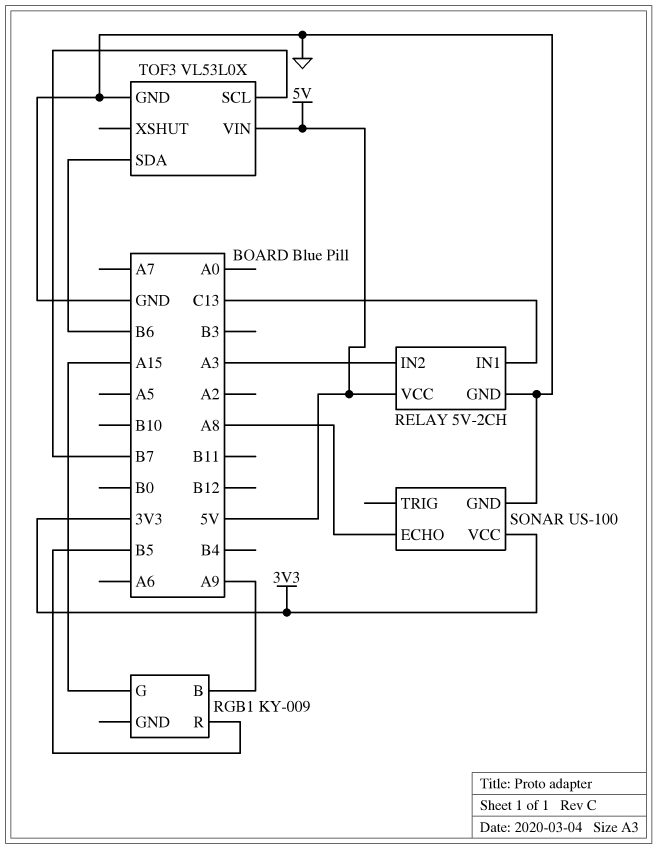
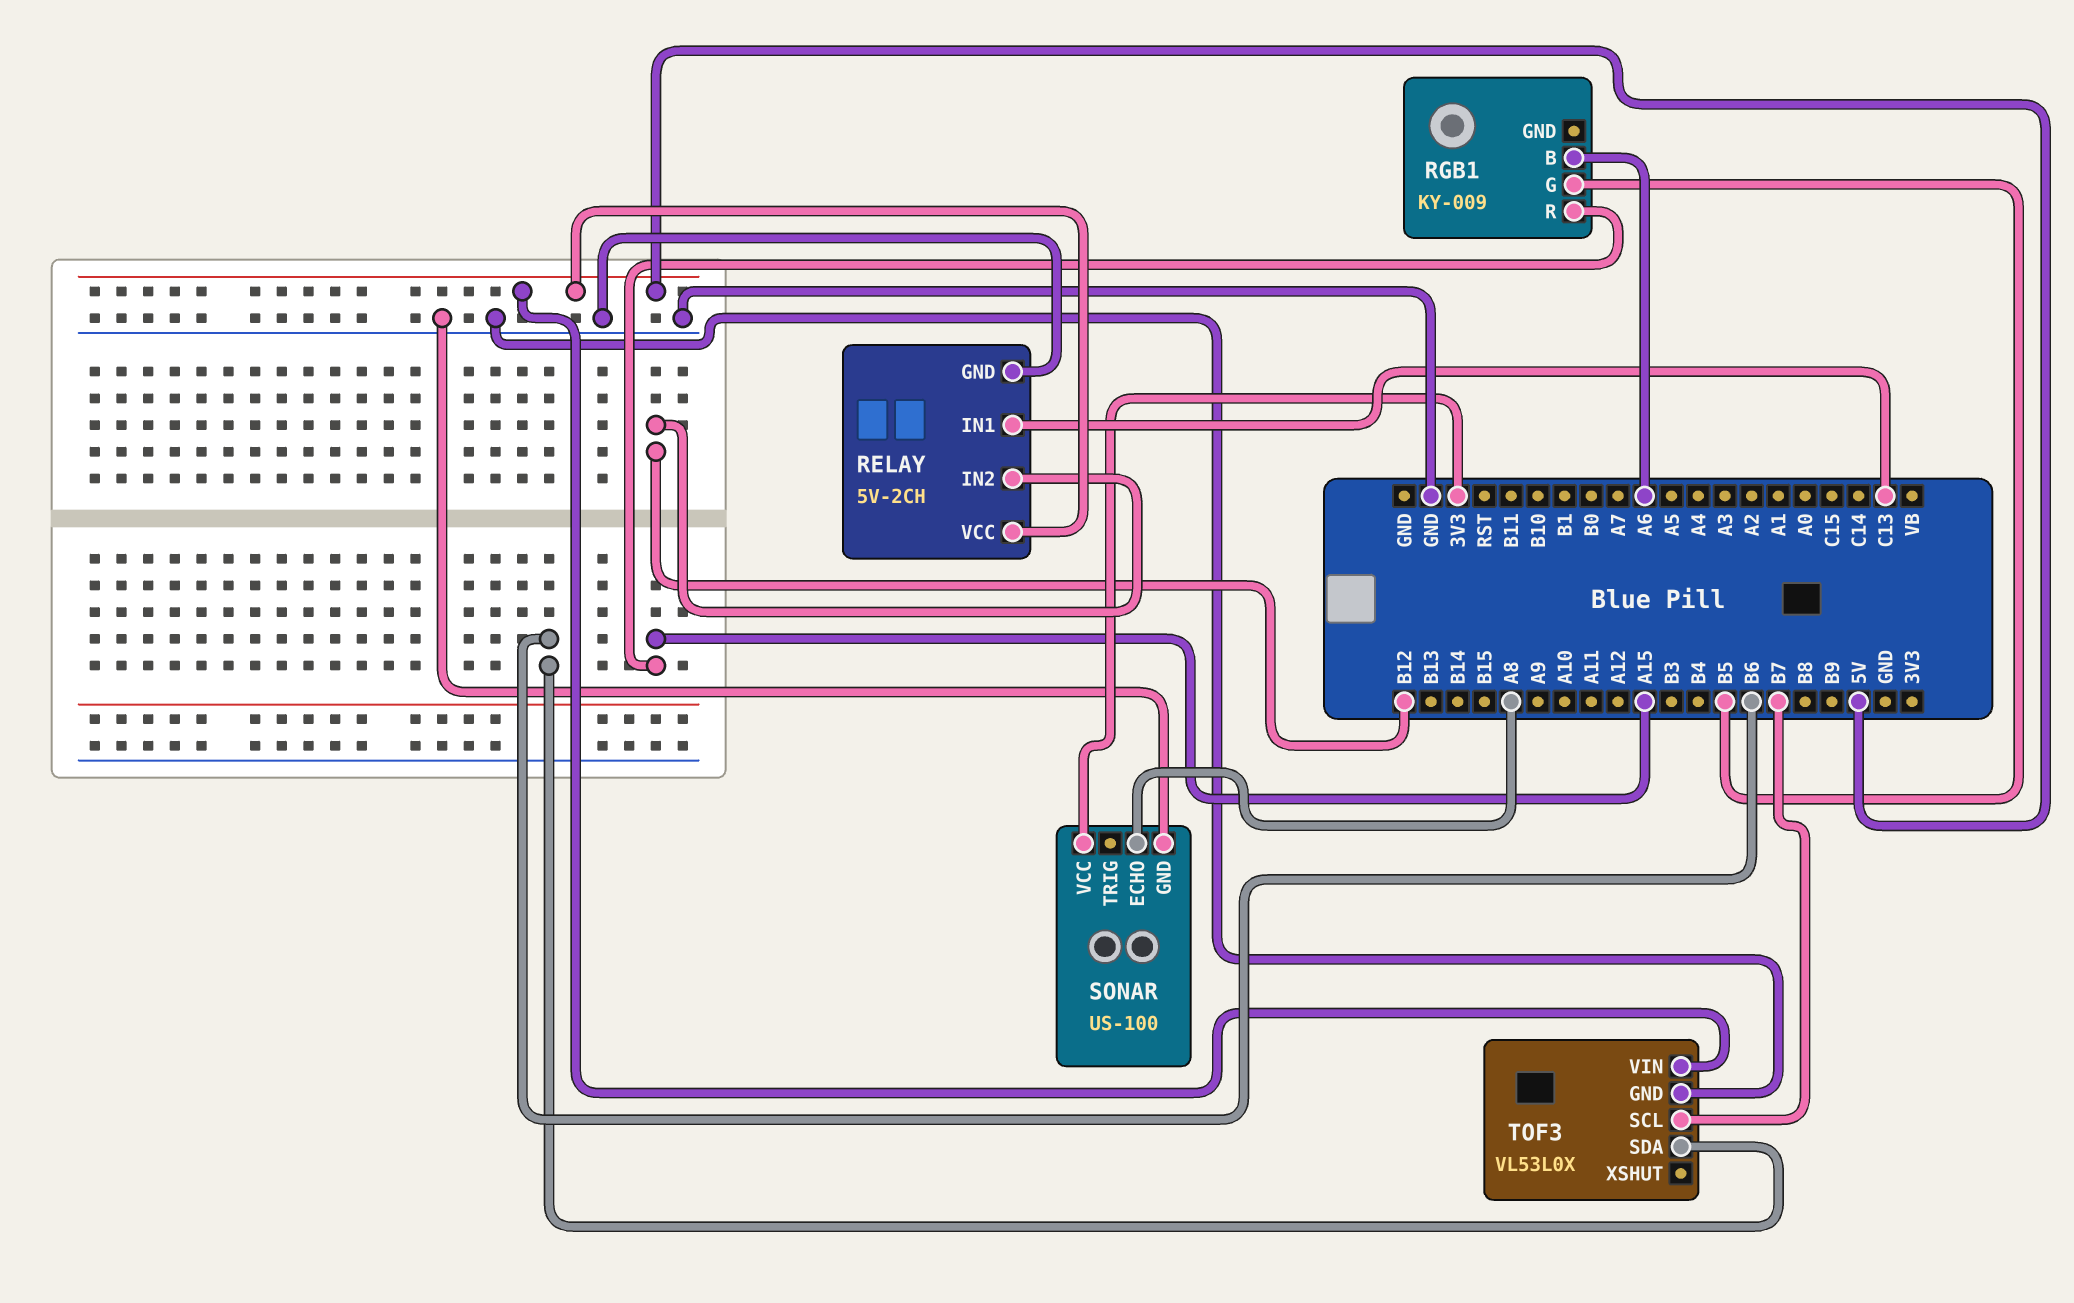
RELAY pin IN2: A3 -> B12
RGB1 pin B: A9 -> A6
RGB1 pin G: A15 -> B5
RGB1 pin R: B5 -> A15

